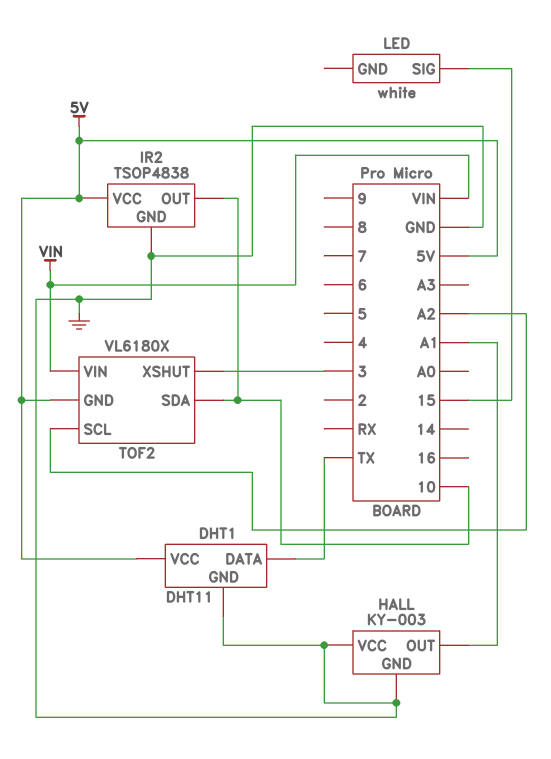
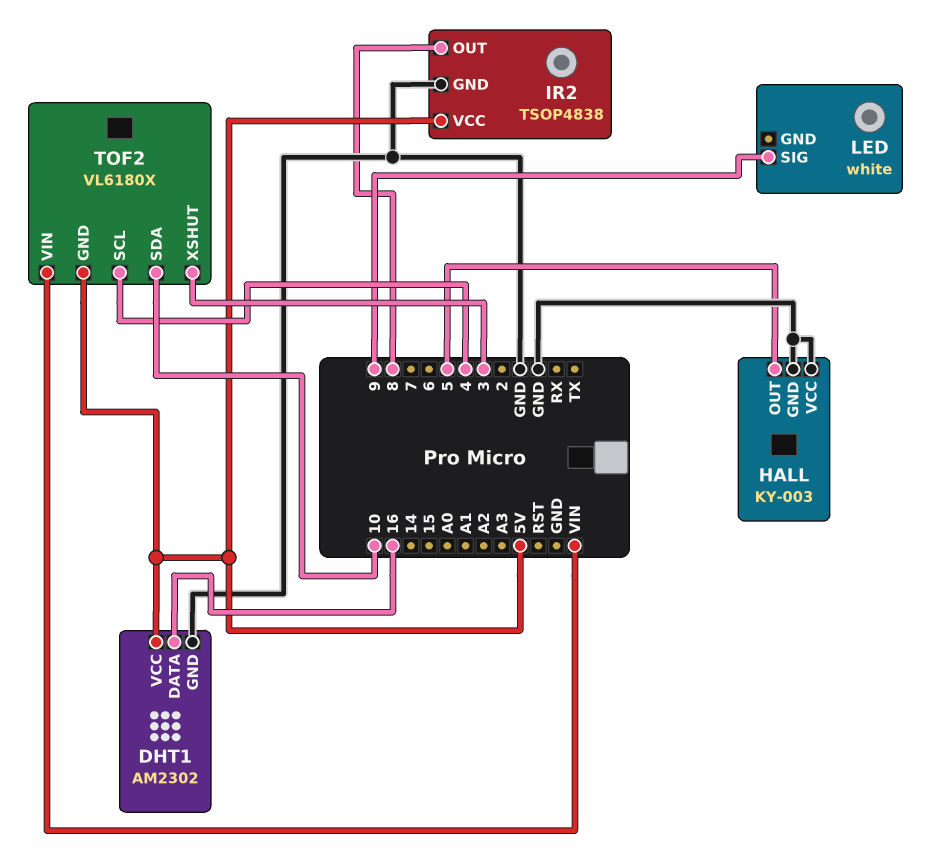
DHT1: DHT11 -> AM2302
DHT1 pin DATA: TX -> 16
HALL pin OUT: A1 -> 5
IR2 pin OUT: 10 -> 8
LED pin SIG: 15 -> 9
TOF2 pin SCL: A2 -> 4

